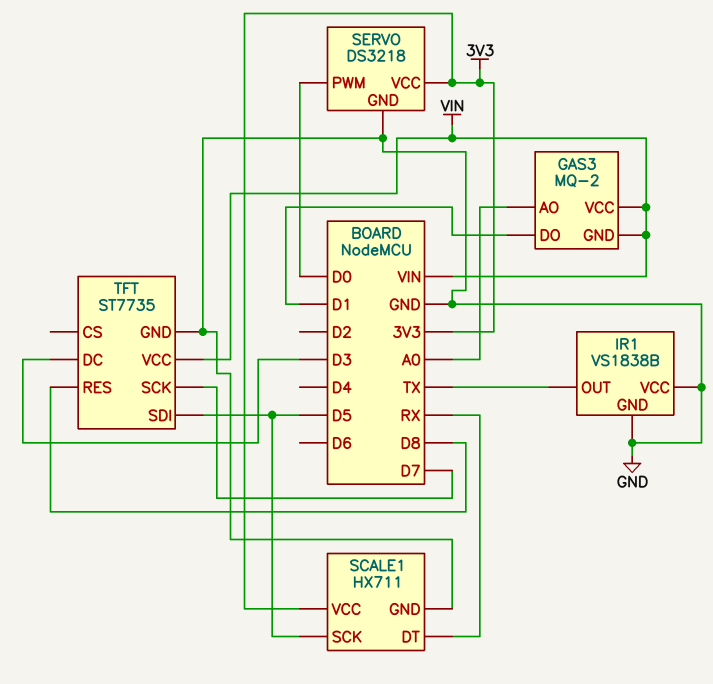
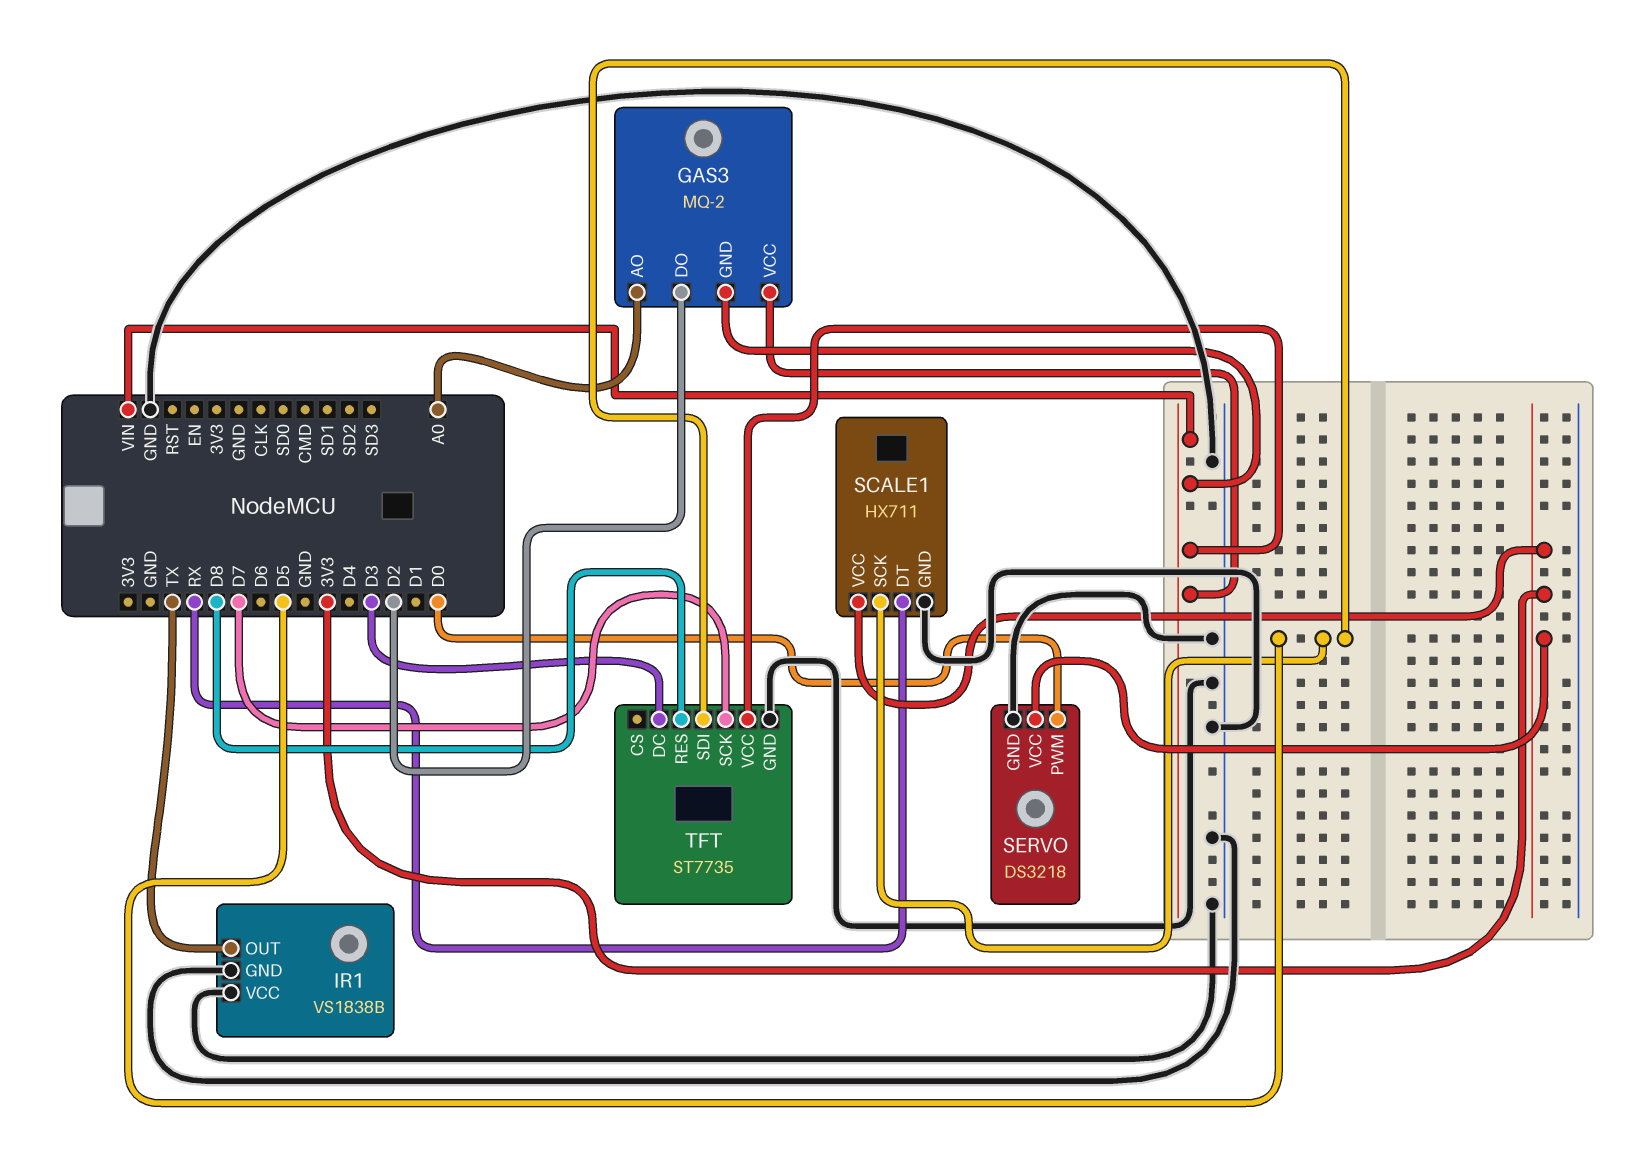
GAS3 pin DO: D1 -> D2

